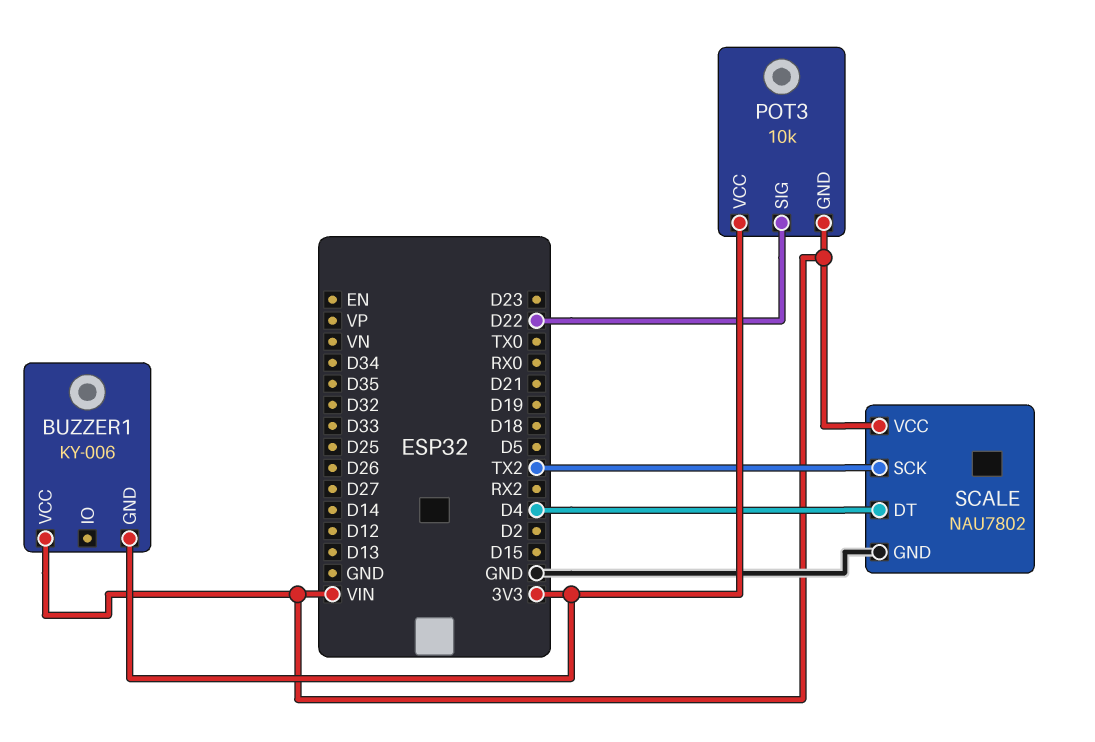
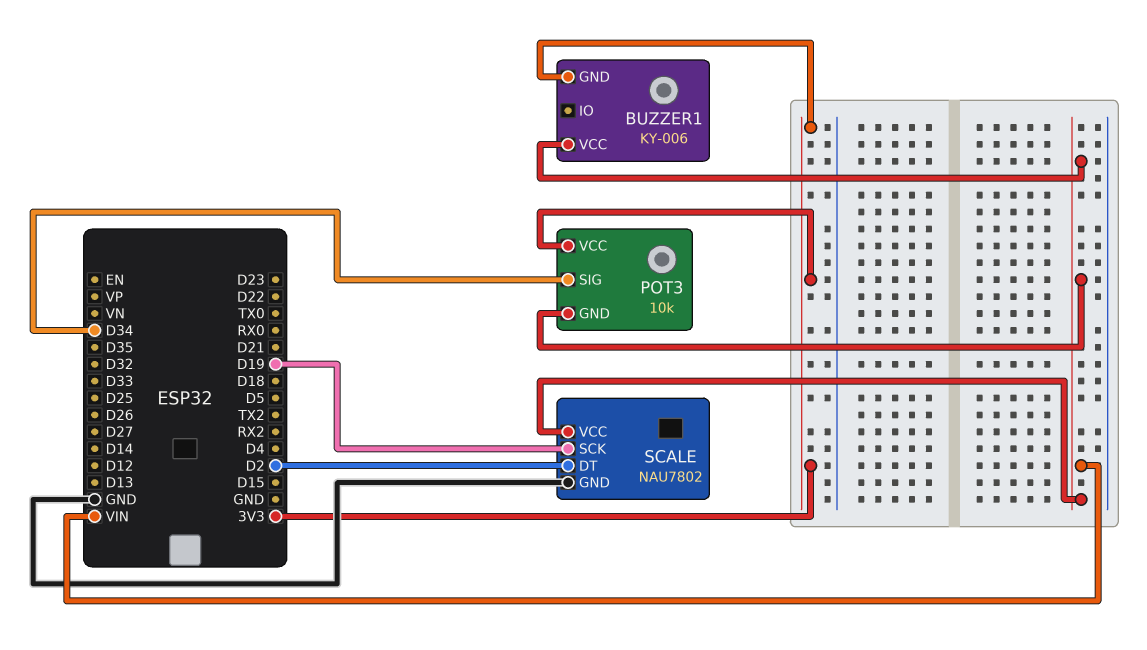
POT3 pin SIG: D22 -> D34
SCALE pin DT: D4 -> D2
SCALE pin SCK: TX2 -> D19

